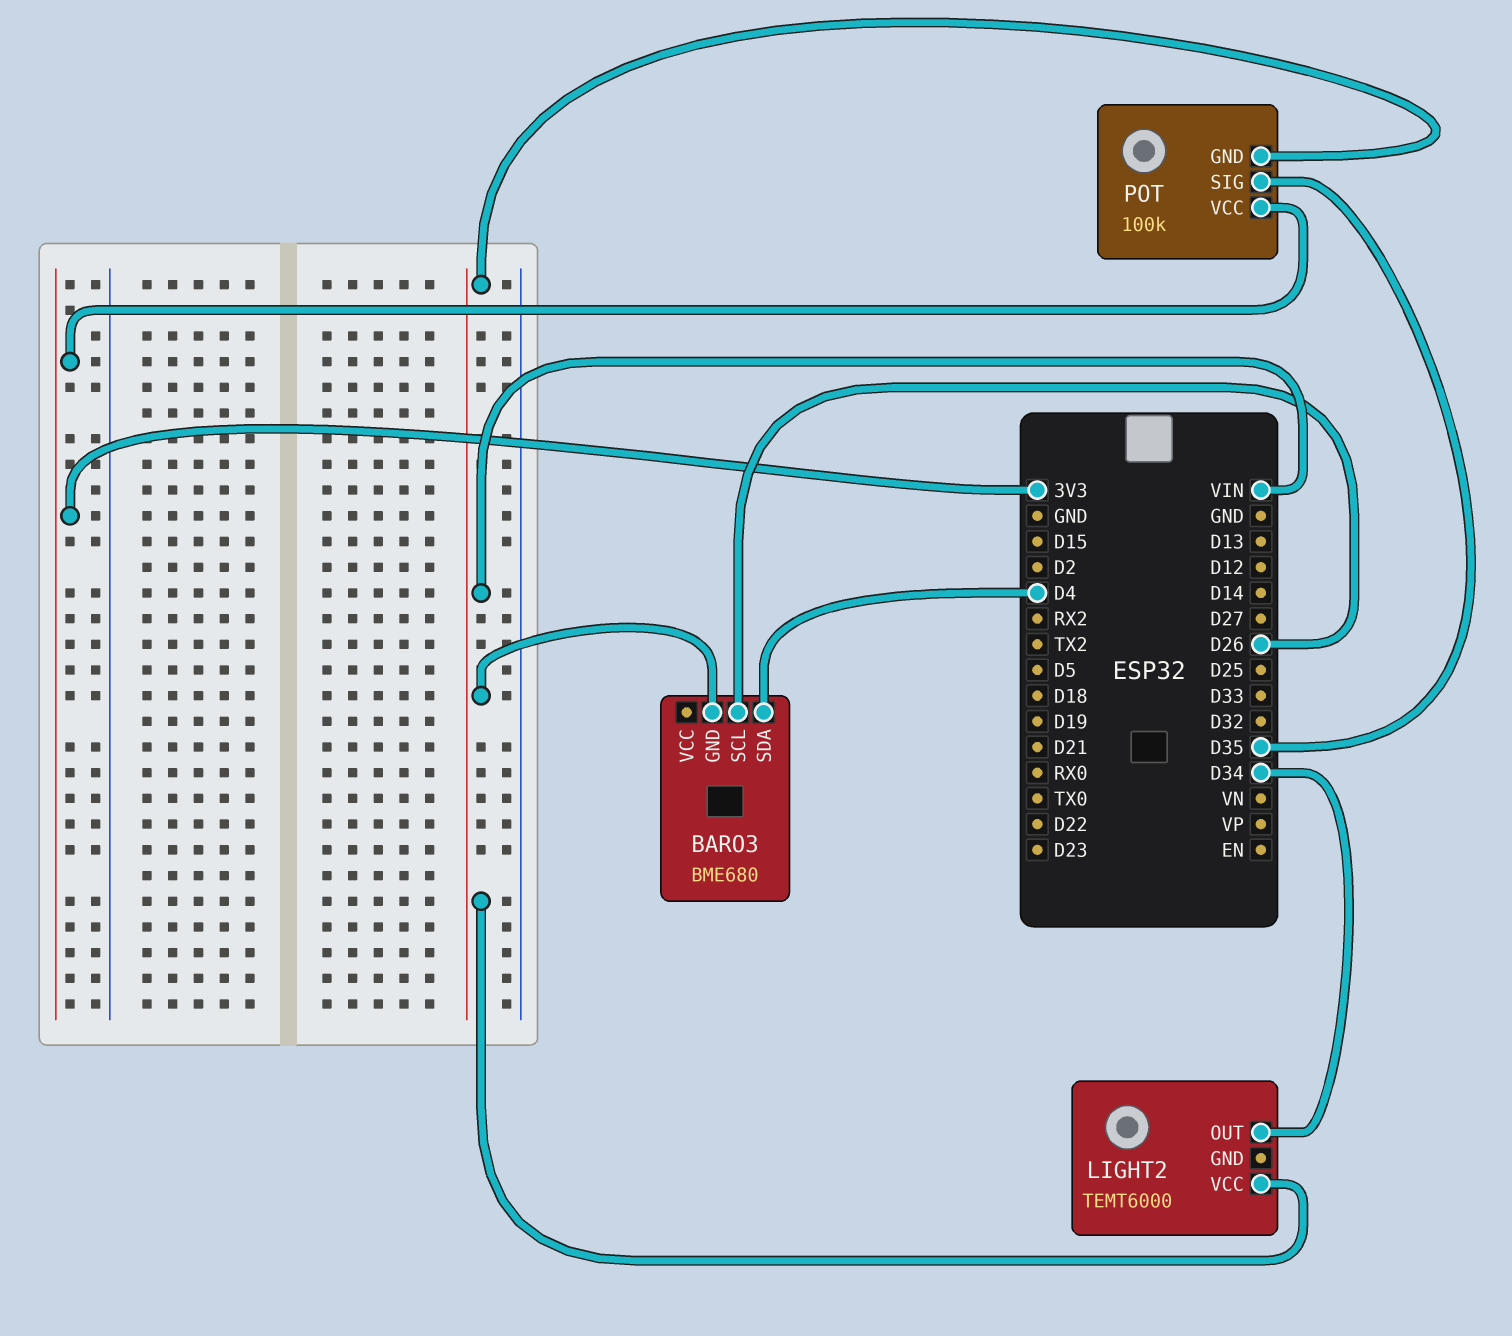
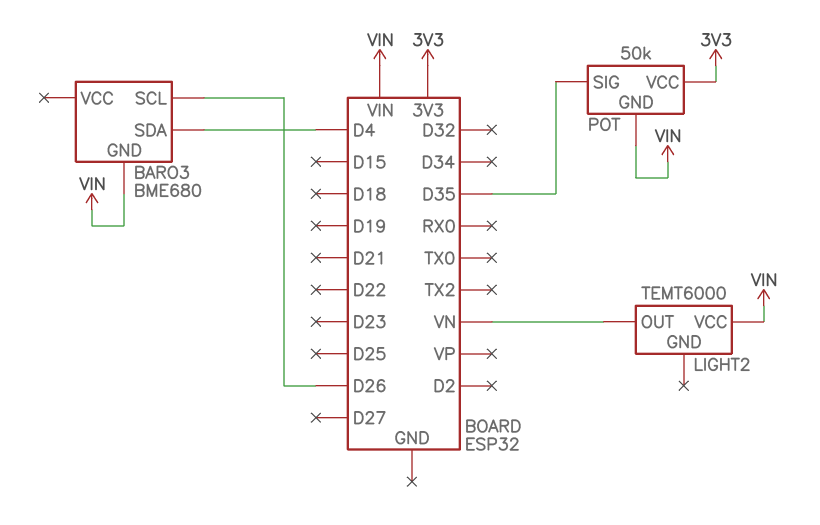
LIGHT2 pin OUT: D34 -> VN
POT: 100k -> 50k

